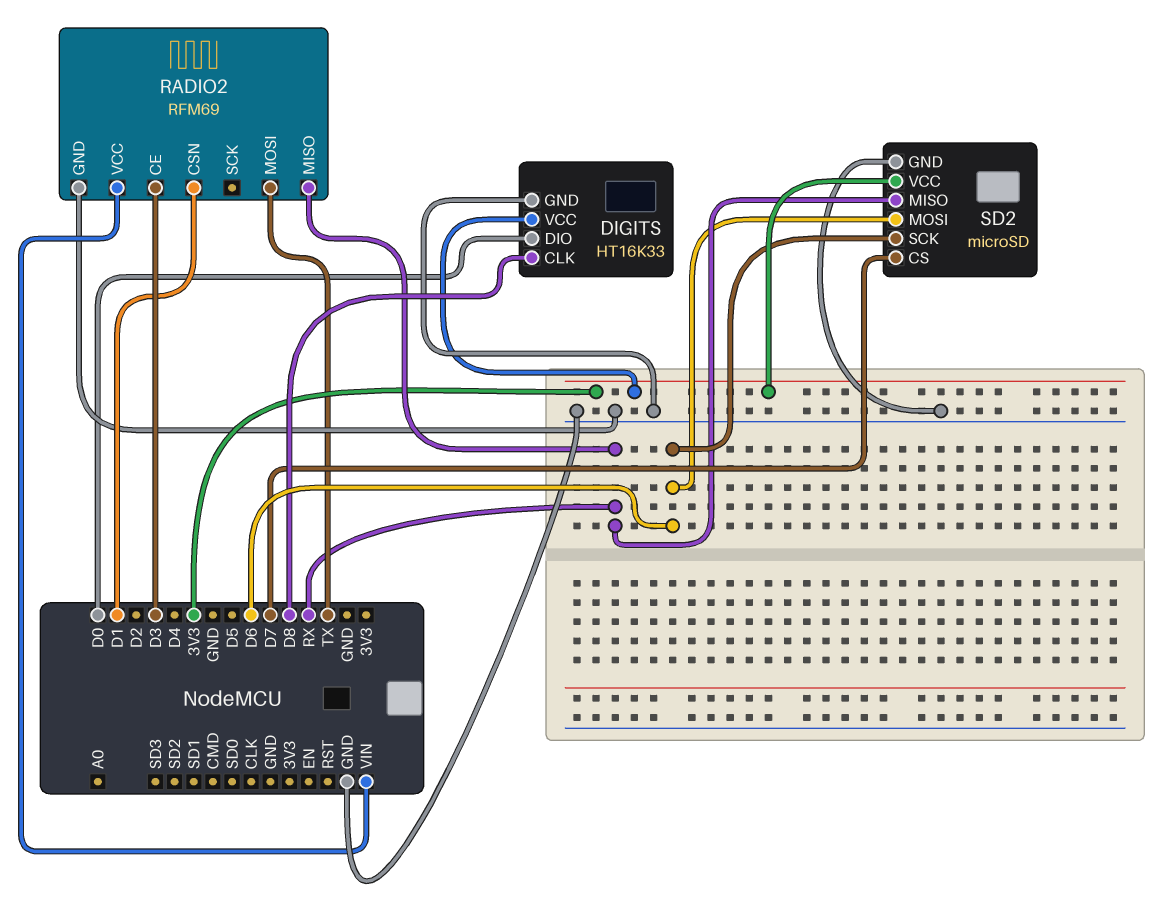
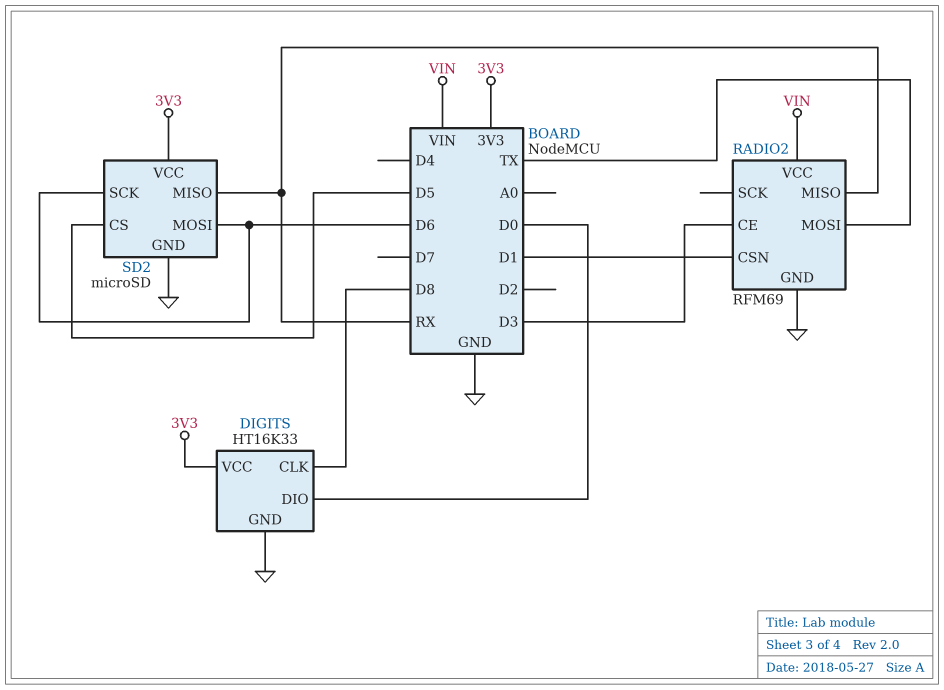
SD2 pin CS: D7 -> D5

